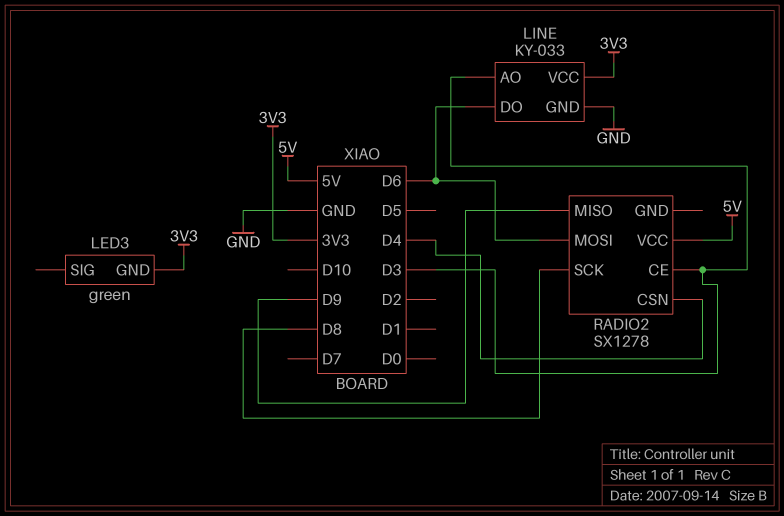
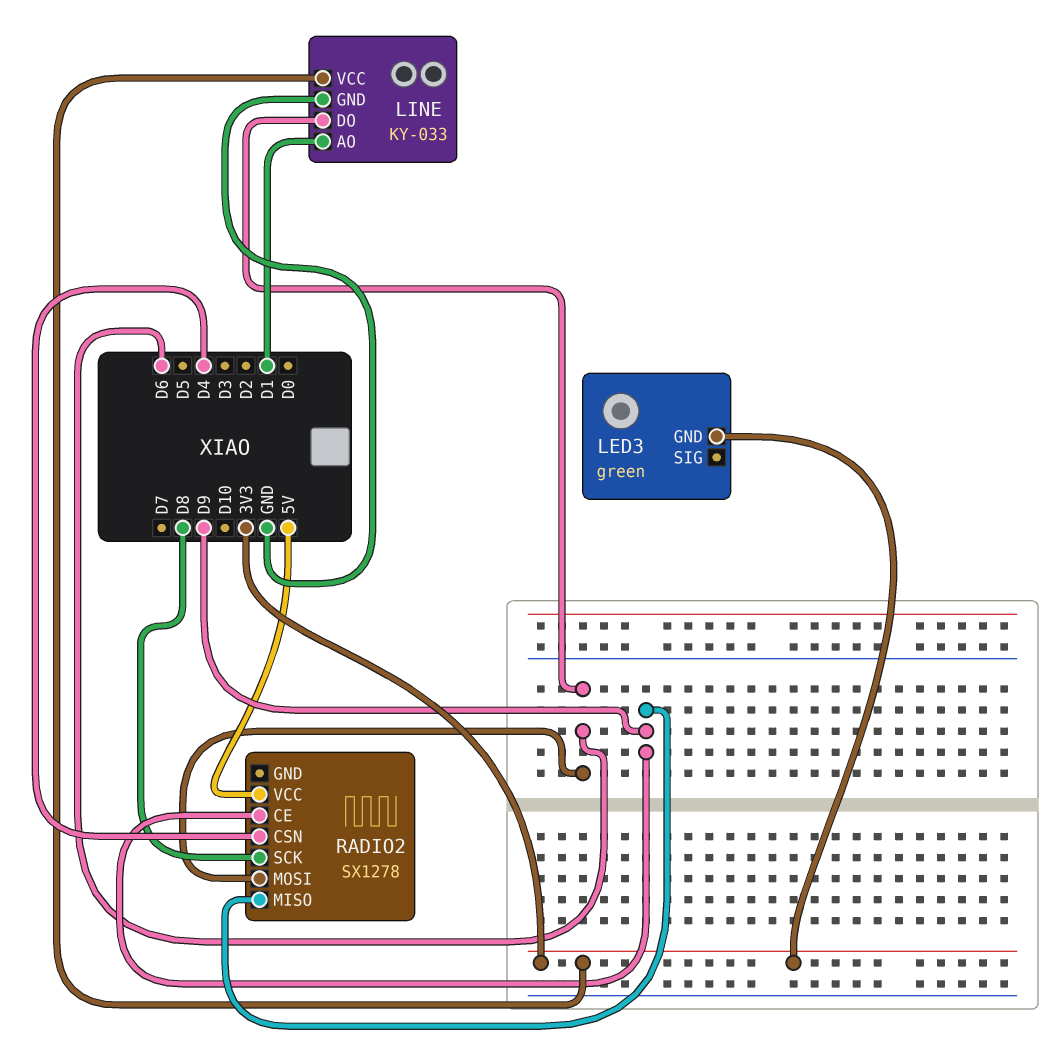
LINE pin AO: D3 -> D1
RADIO2 pin CE: D3 -> D9

